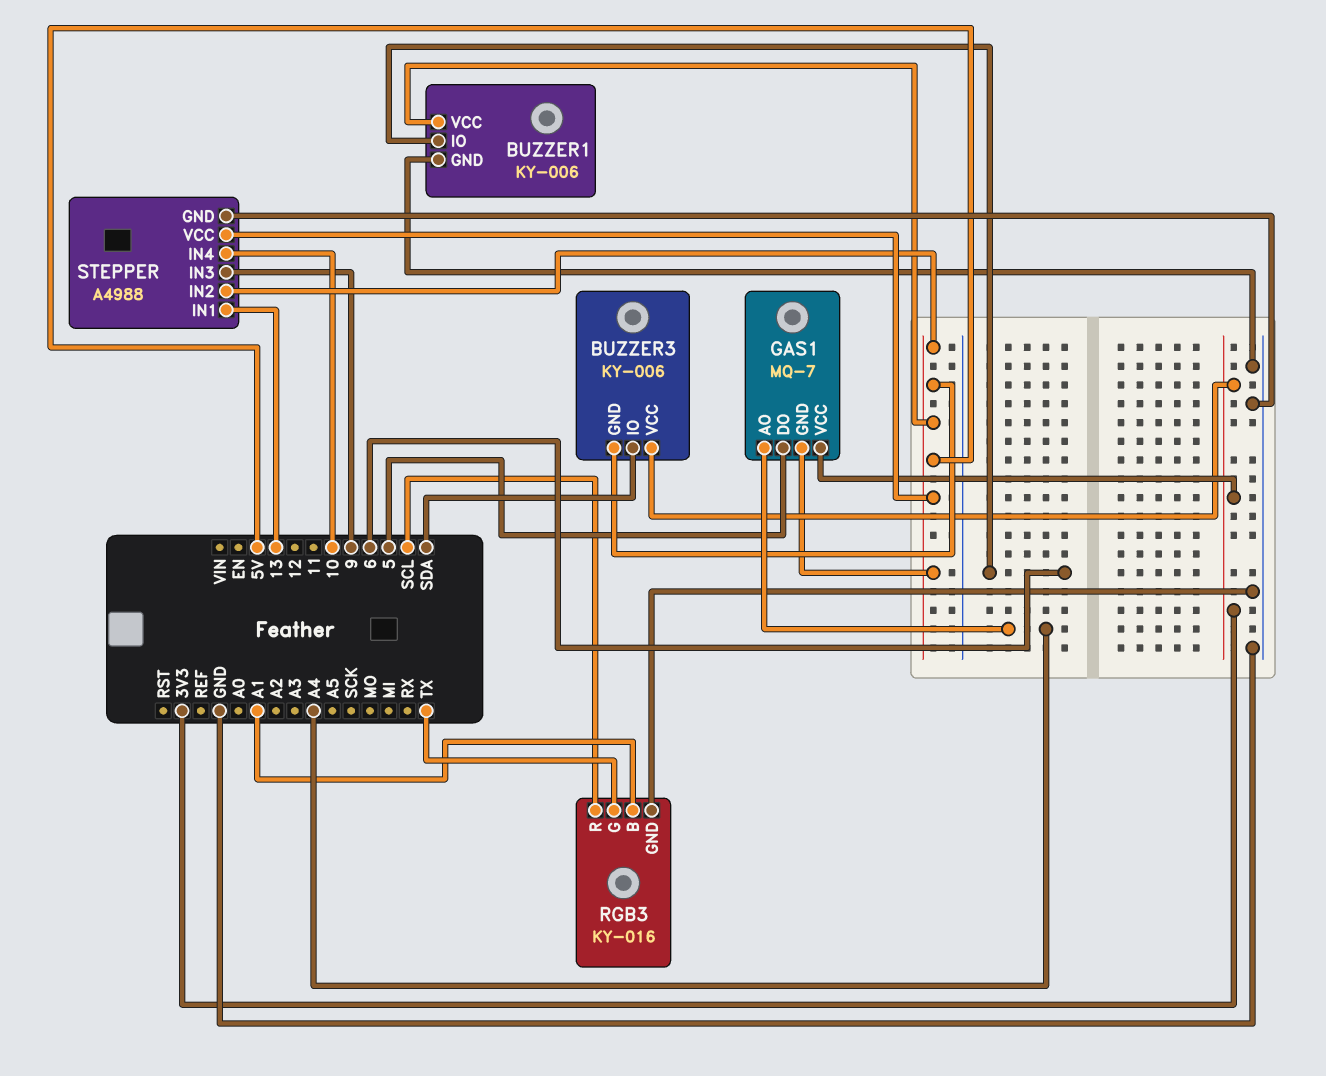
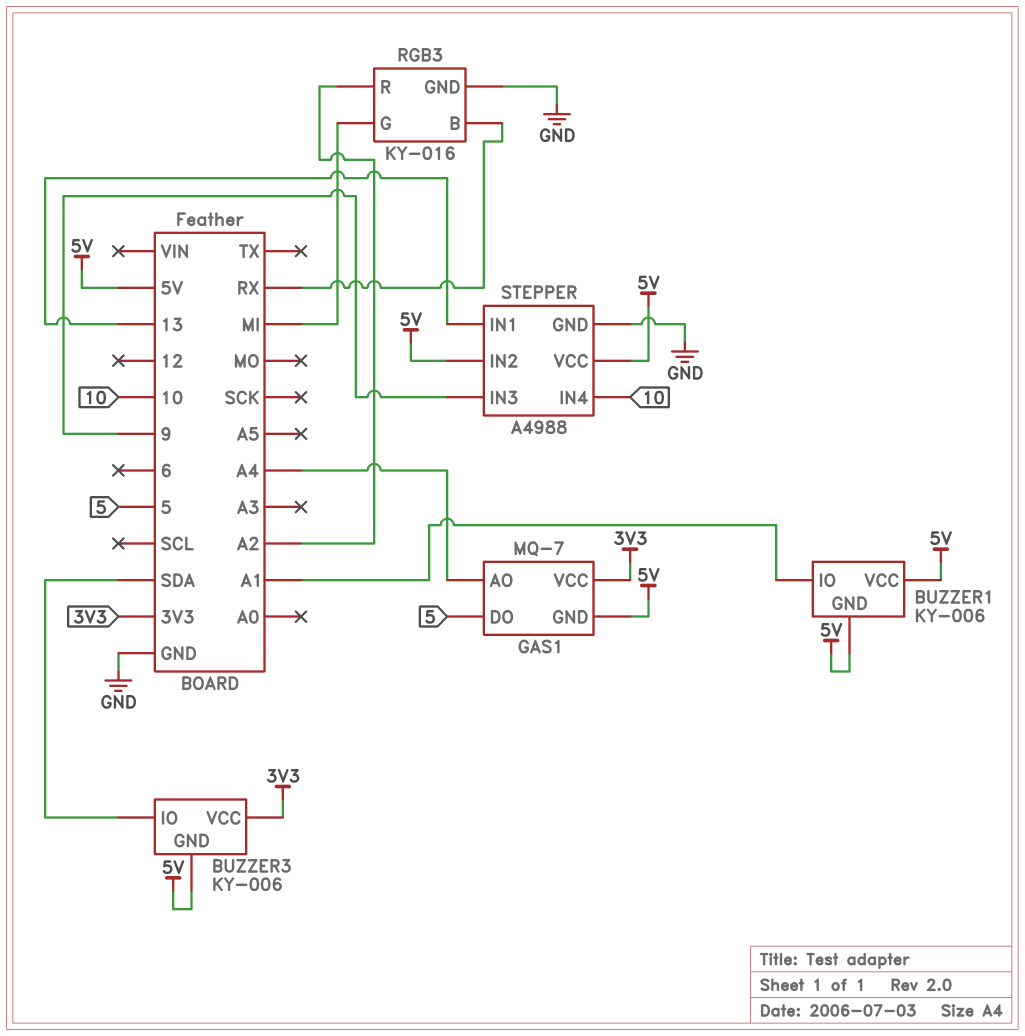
BUZZER1 pin GND: GND -> 5V
BUZZER1 pin IO: 6 -> A1
RGB3 pin B: A1 -> RX
RGB3 pin G: TX -> MI
RGB3 pin R: SCL -> A2

